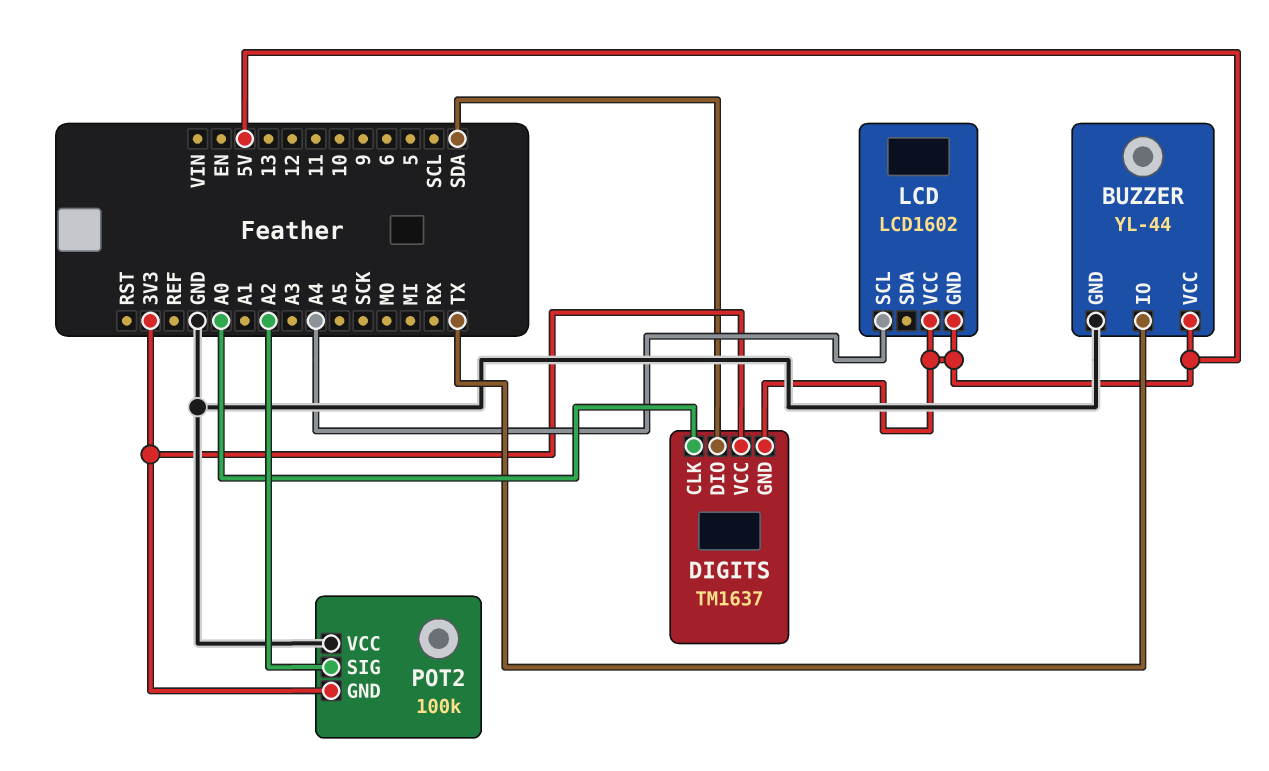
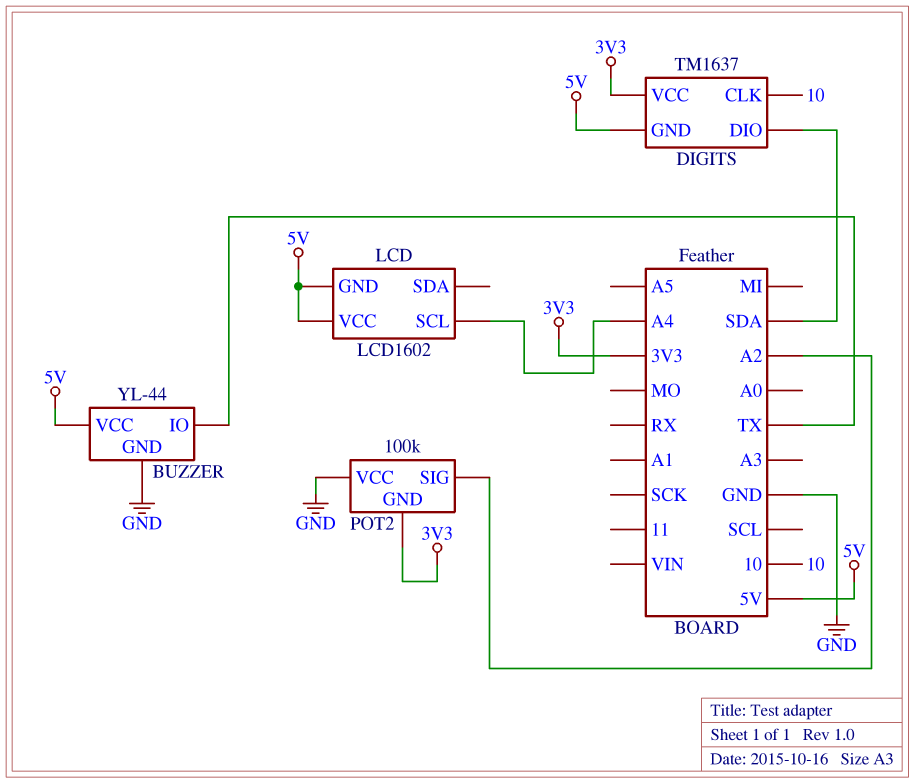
DIGITS pin CLK: A0 -> 10

